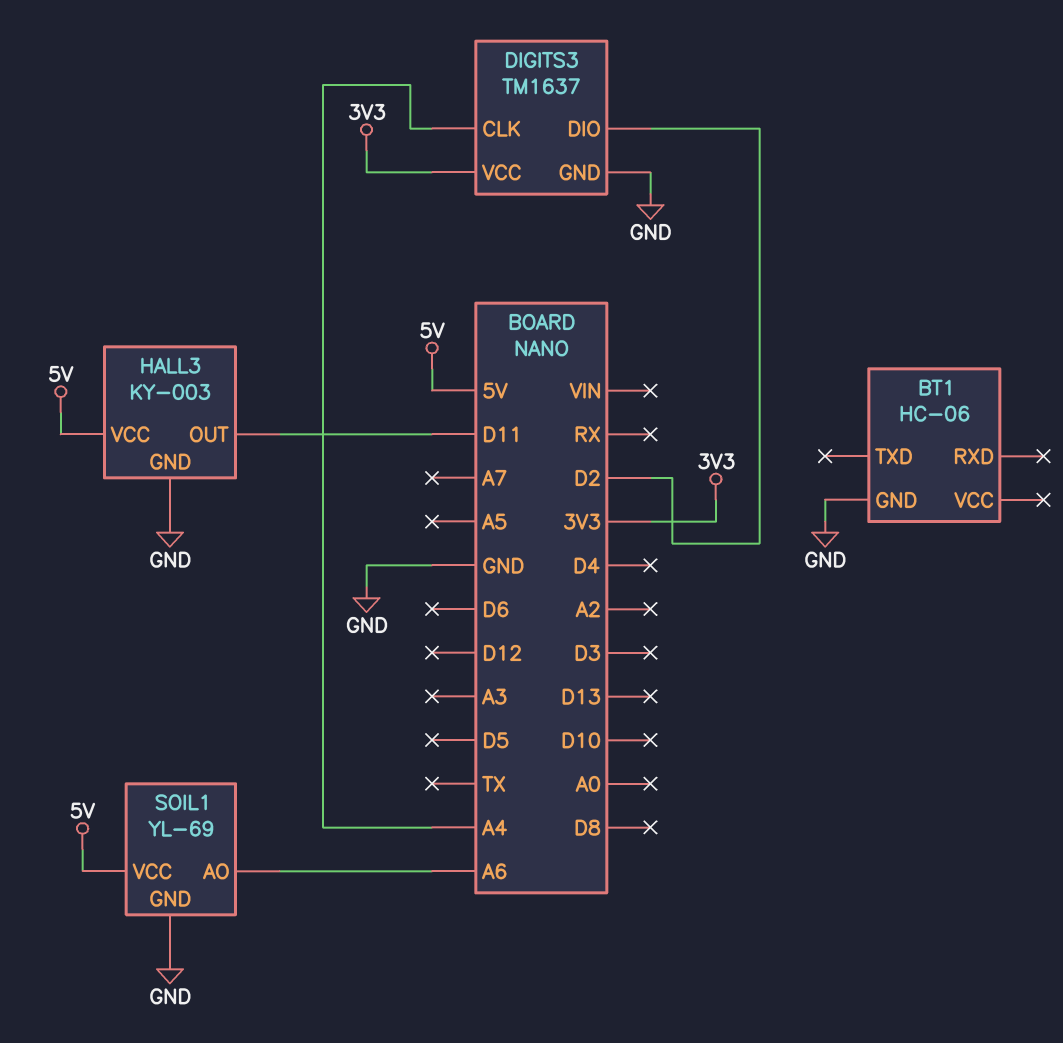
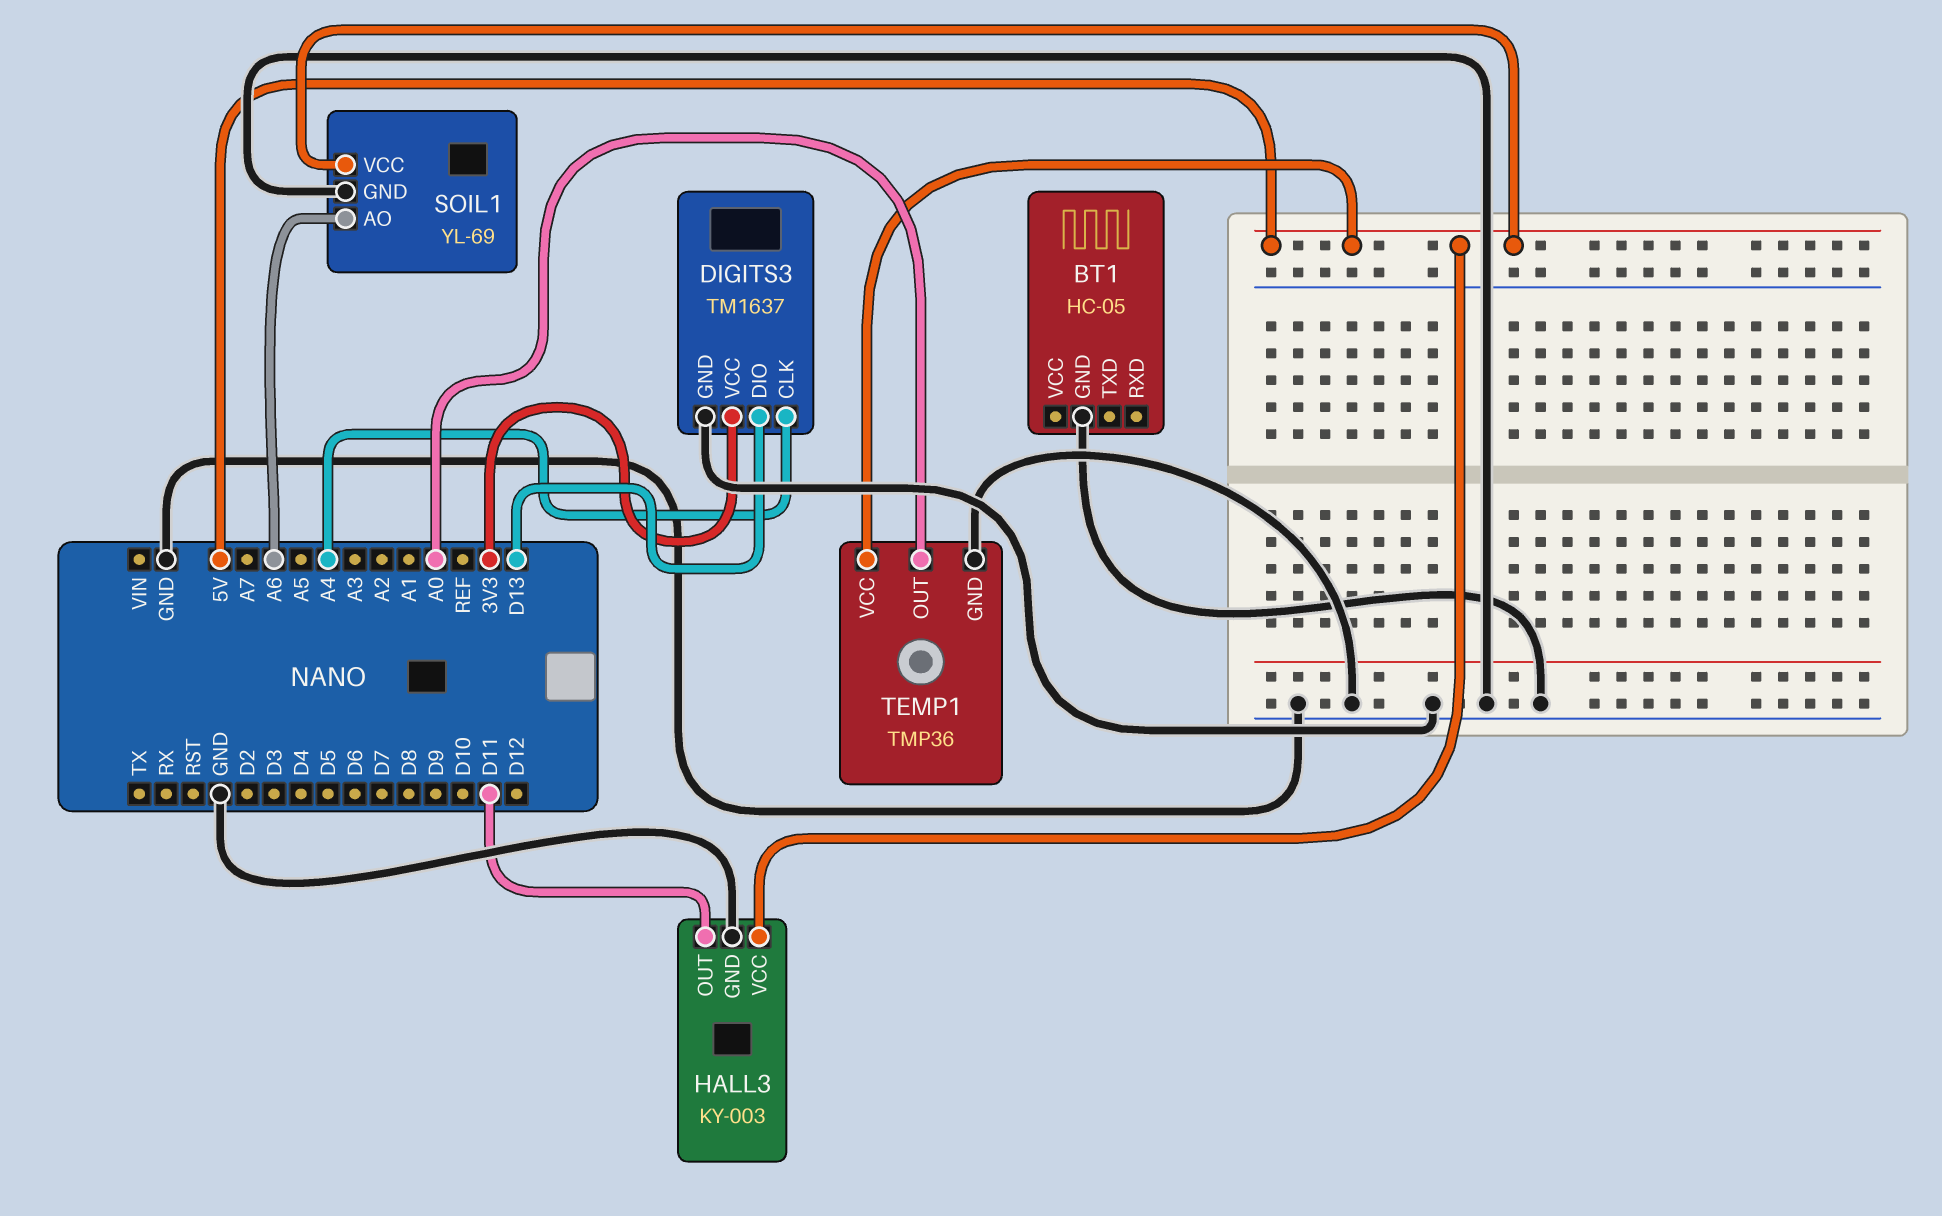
BT1: HC-06 -> HC-05
DIGITS3 pin DIO: D2 -> D13
TEMP1: none -> TMP36
TEMP1 pin GND: none -> GND
TEMP1 pin OUT: none -> A0
TEMP1 pin VCC: none -> 5V

